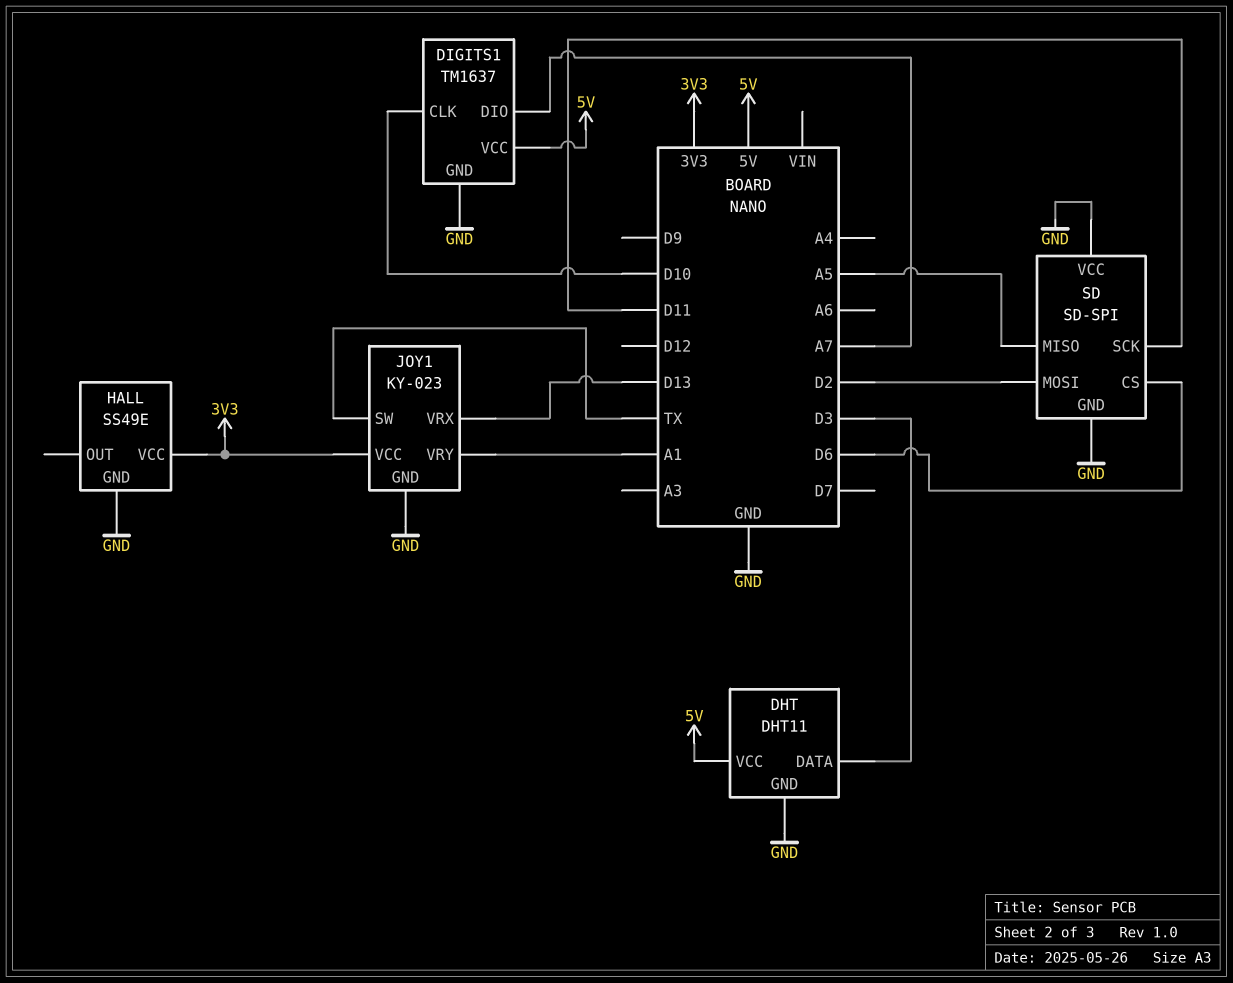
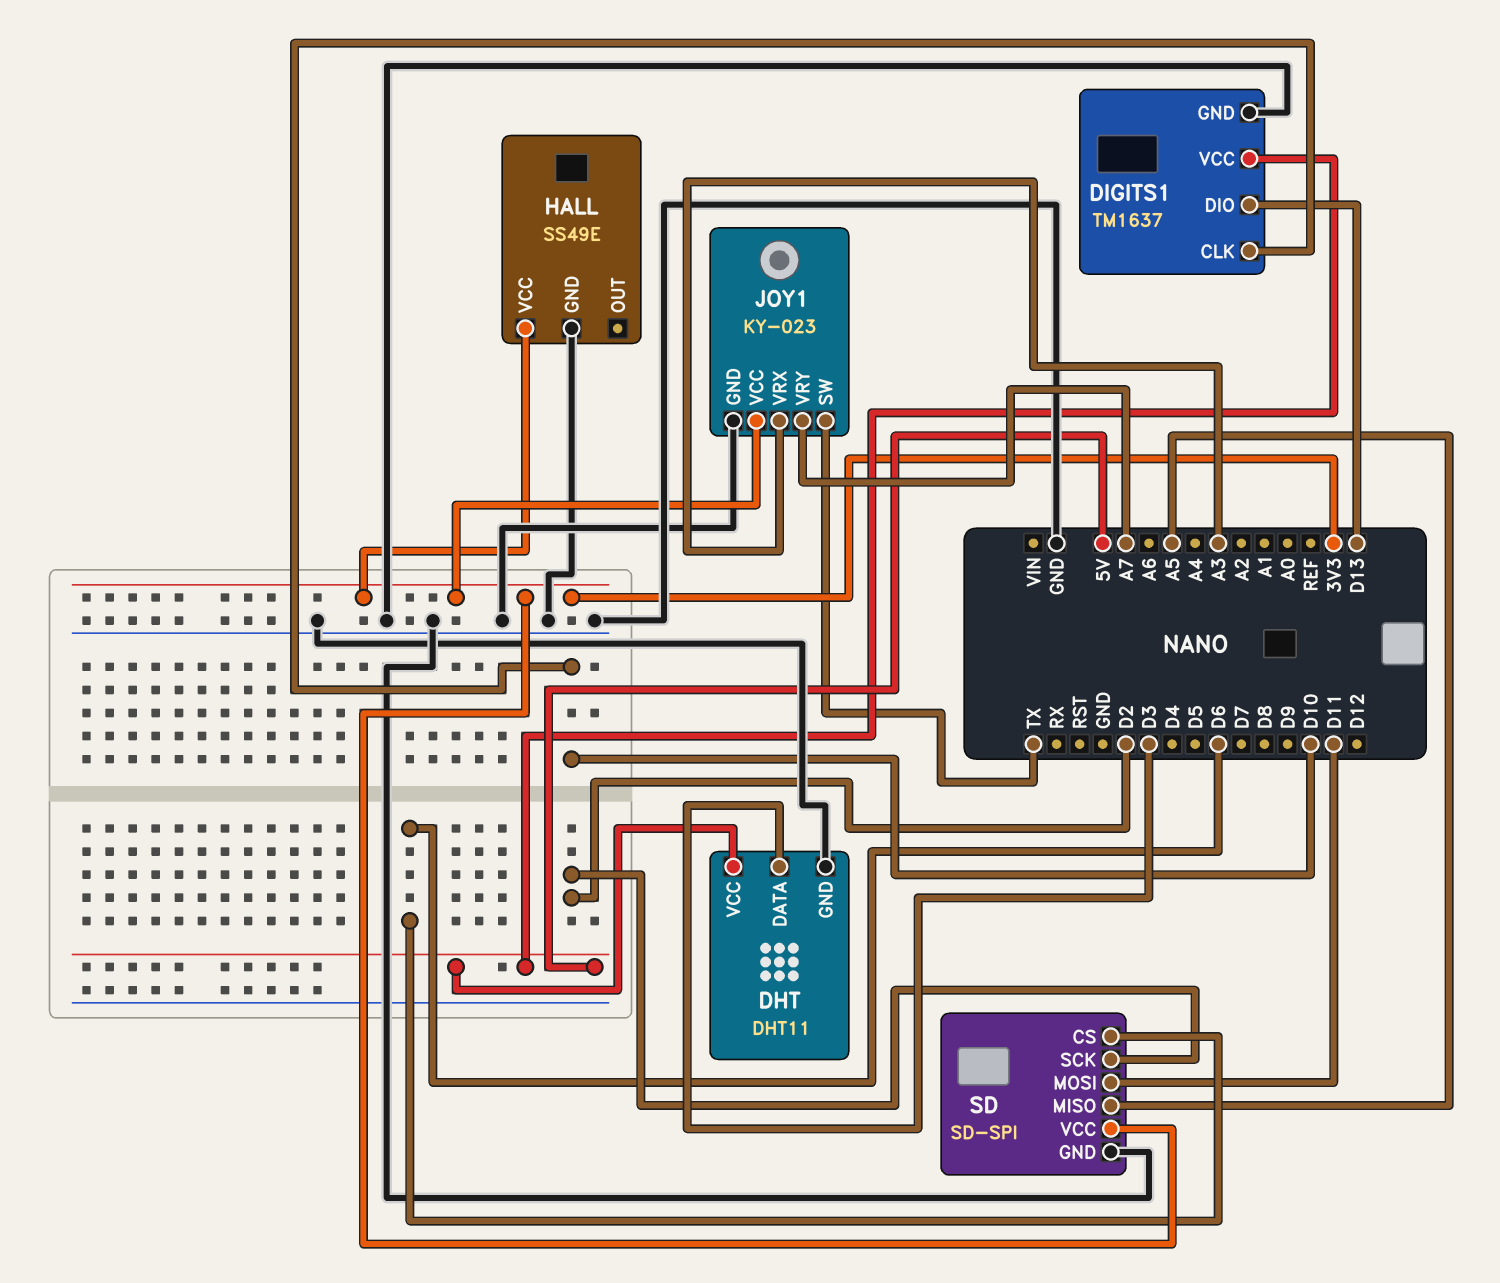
DIGITS1 pin DIO: A7 -> D13
JOY1 pin VRX: D13 -> A3
JOY1 pin VRY: A1 -> A7
SD pin MOSI: D2 -> D11
SD pin SCK: D11 -> D2
SD pin VCC: GND -> 3V3

